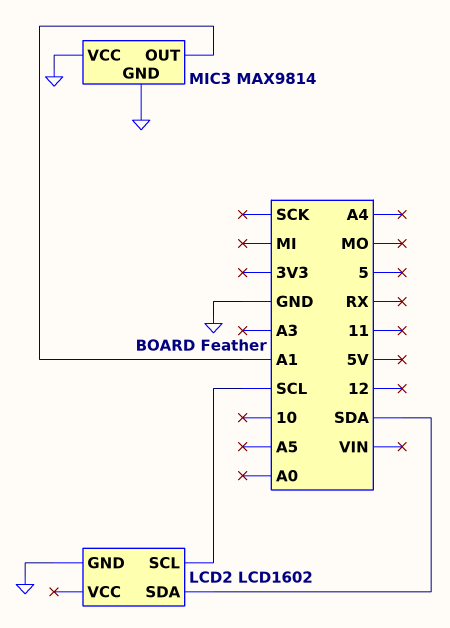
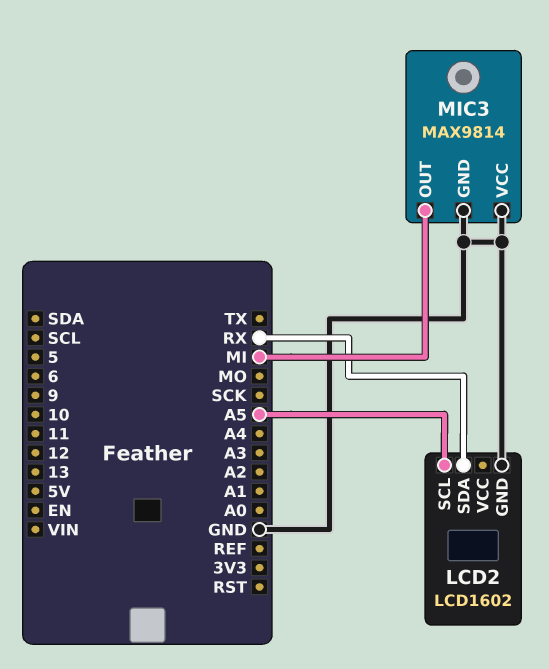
LCD2 pin SCL: SCL -> A5
LCD2 pin SDA: SDA -> RX
MIC3 pin OUT: A1 -> MI

